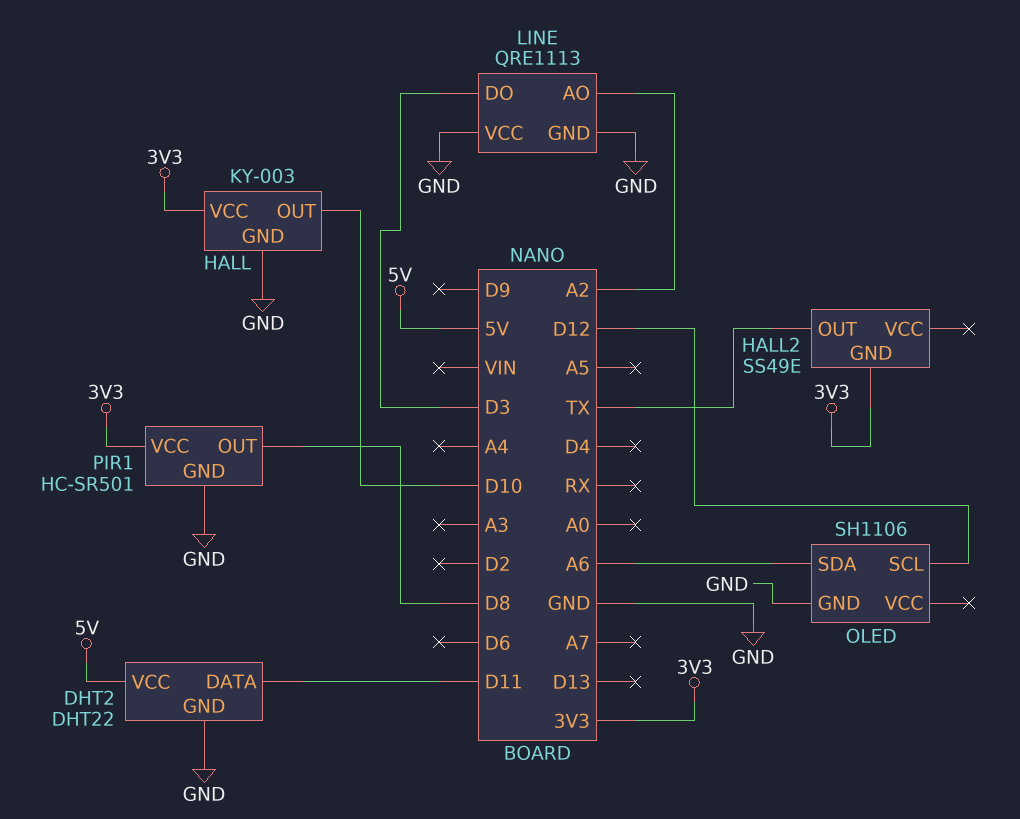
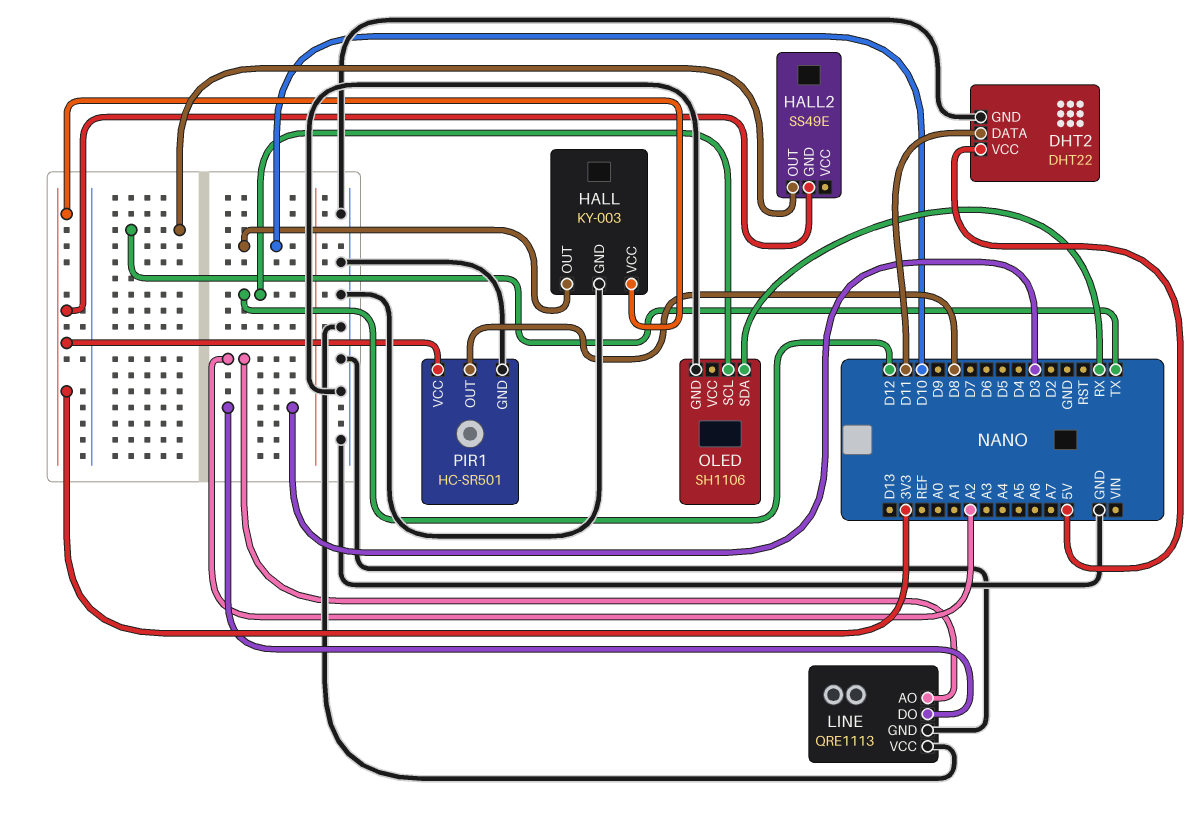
OLED pin SDA: A6 -> RX

